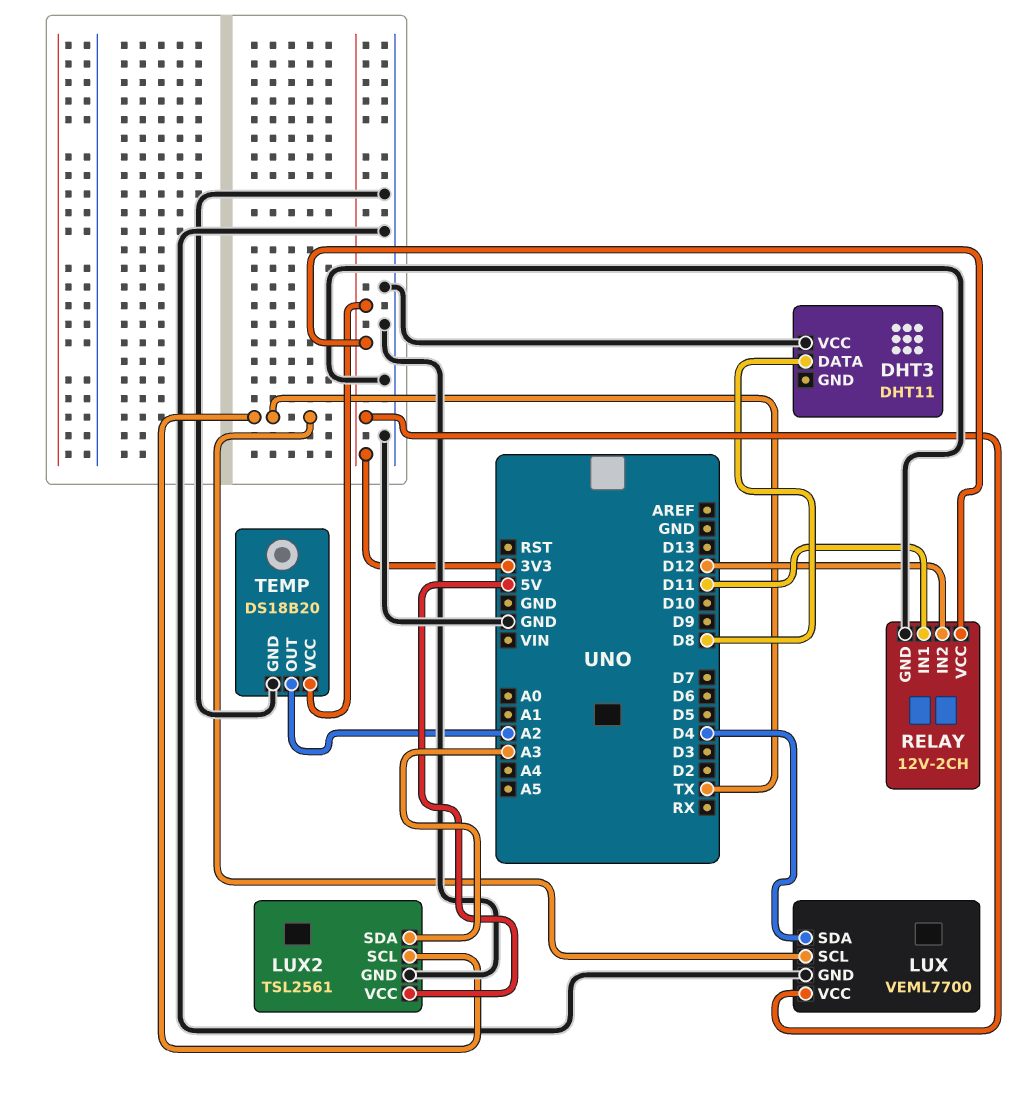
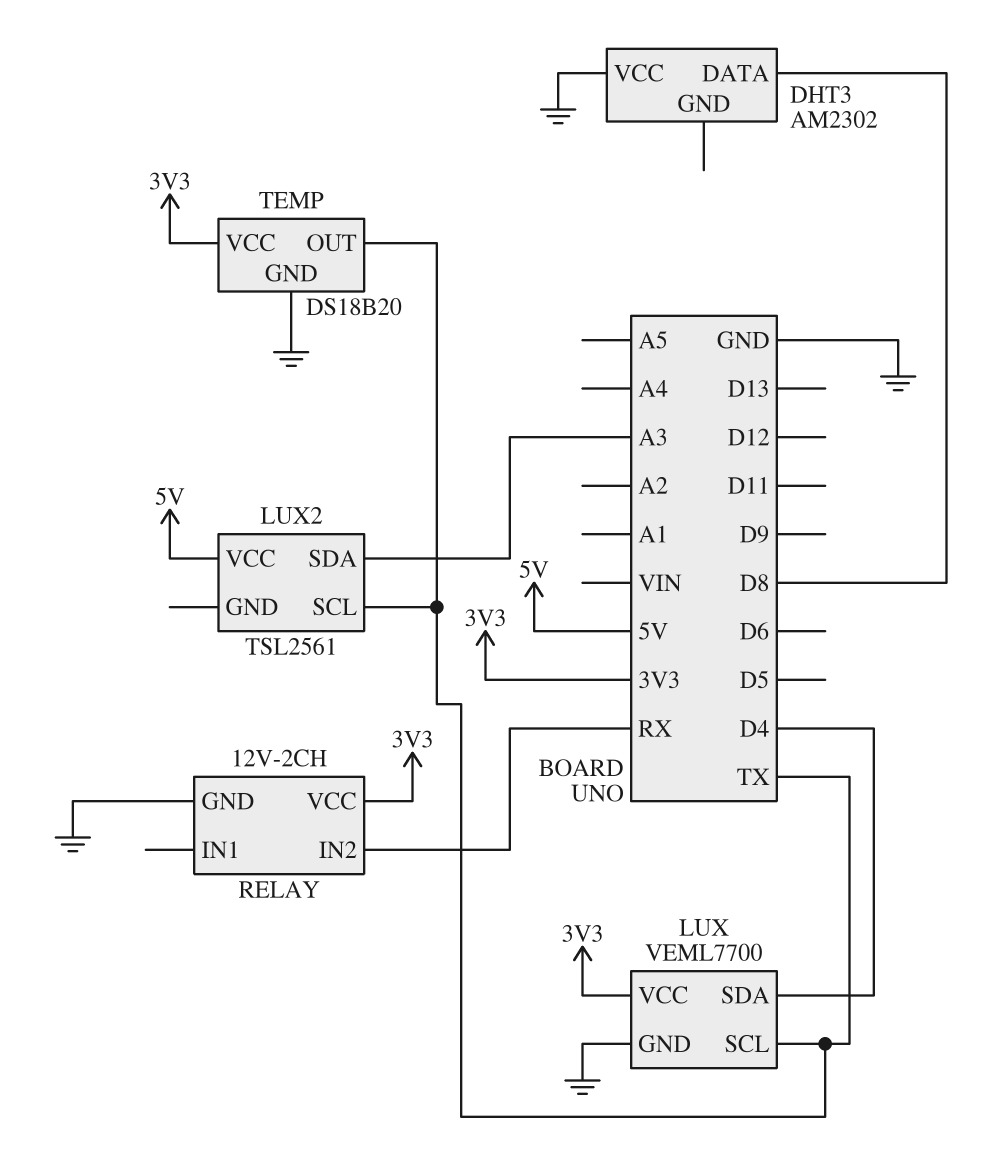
DHT3: DHT11 -> AM2302
LUX2 pin GND: GND -> none
RELAY pin IN1: D11 -> none
RELAY pin IN2: D12 -> RX
TEMP pin OUT: A2 -> TX

